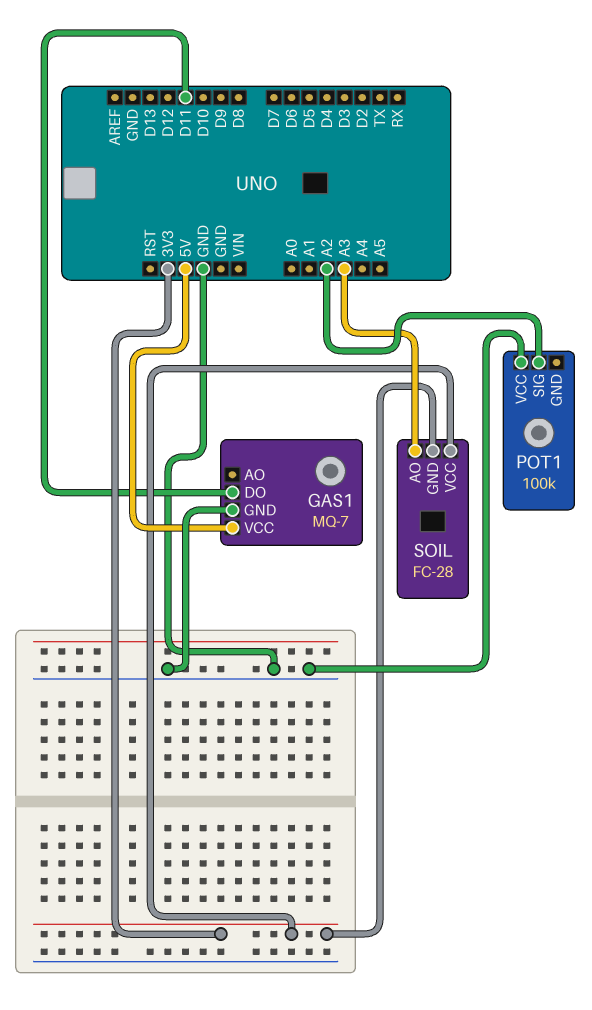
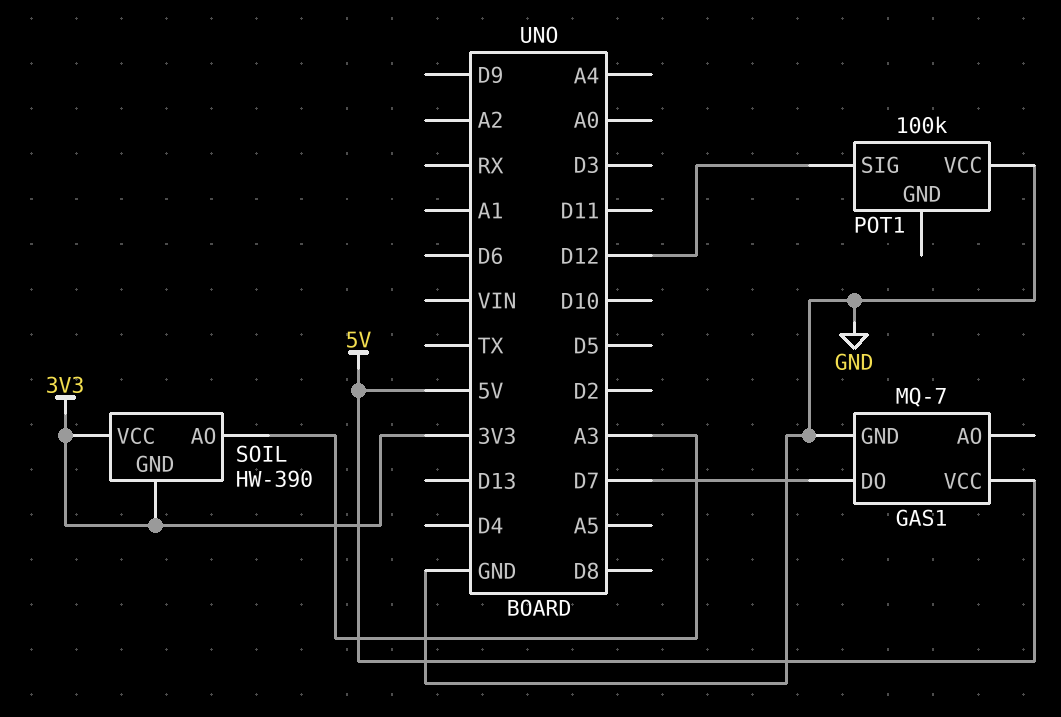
GAS1 pin DO: D11 -> D7
POT1 pin SIG: A2 -> D12
SOIL: FC-28 -> HW-390

